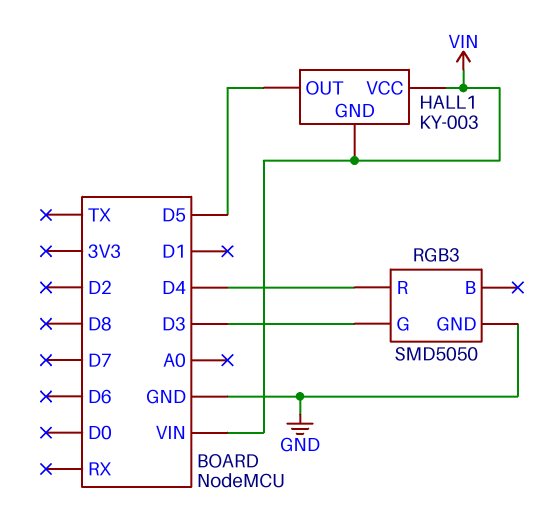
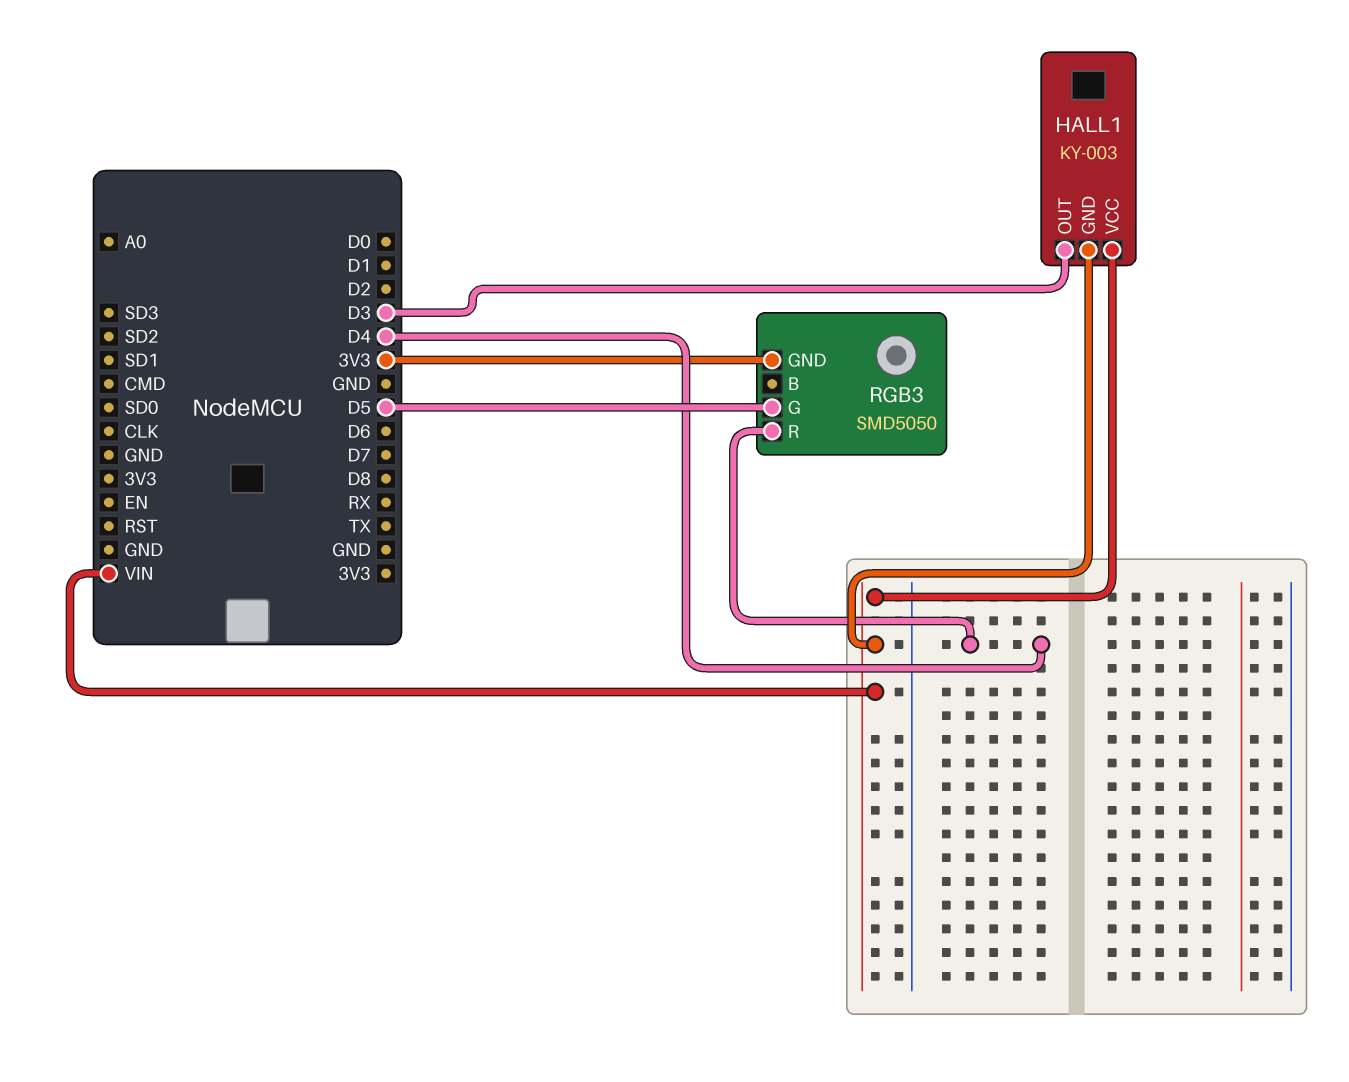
HALL1 pin OUT: D5 -> D3
RGB3 pin G: D3 -> D5
RGB3 pin GND: GND -> 3V3

